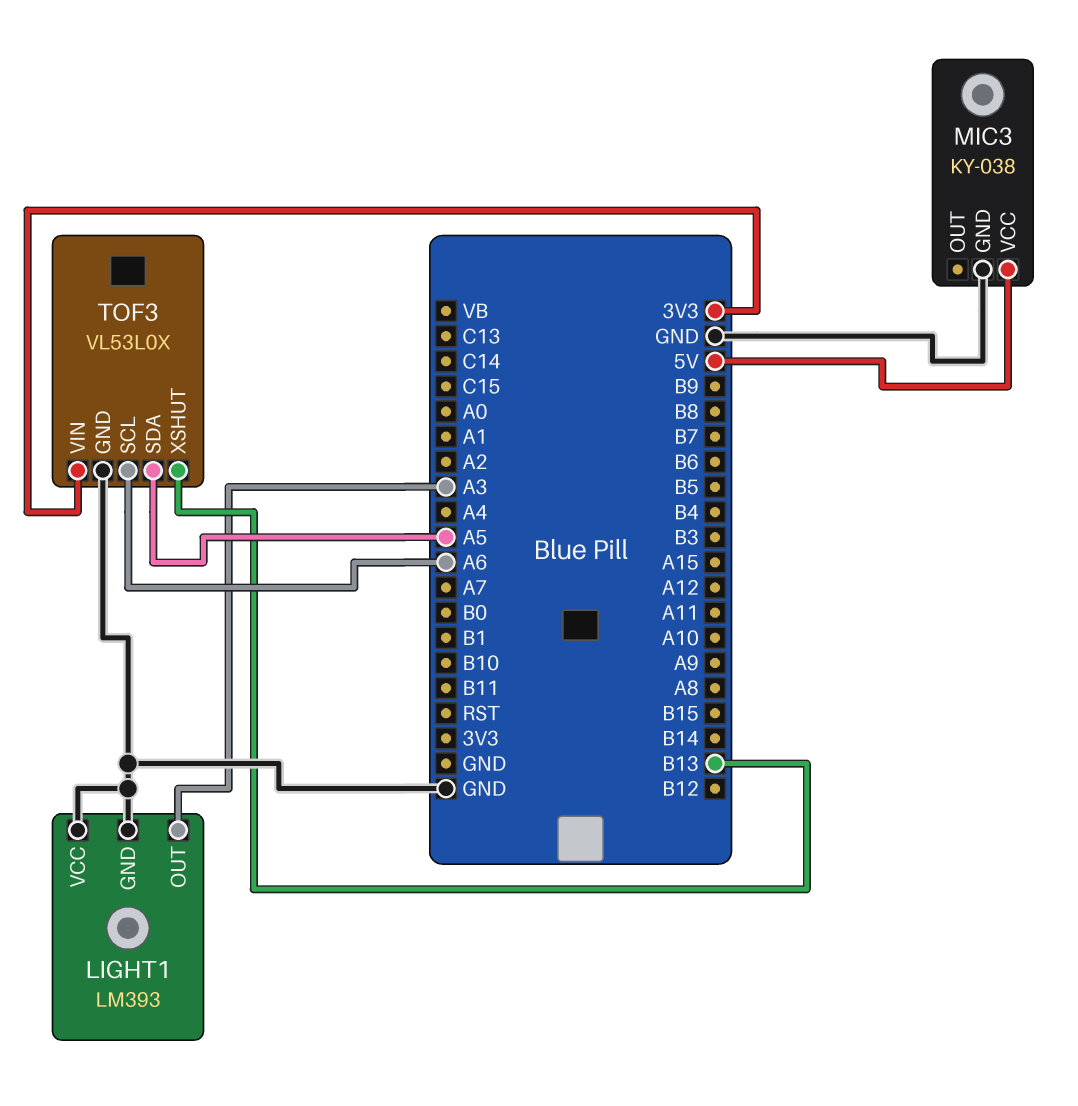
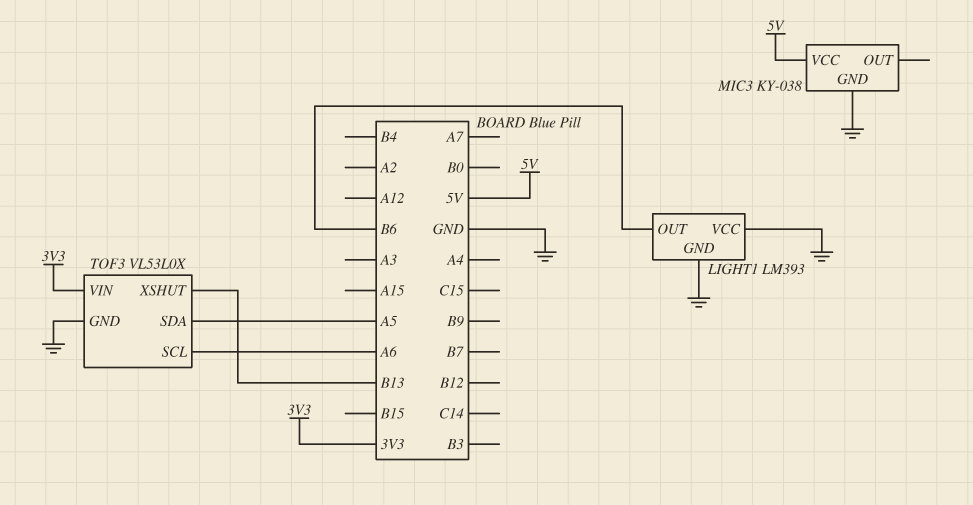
LIGHT1 pin OUT: A3 -> B6

